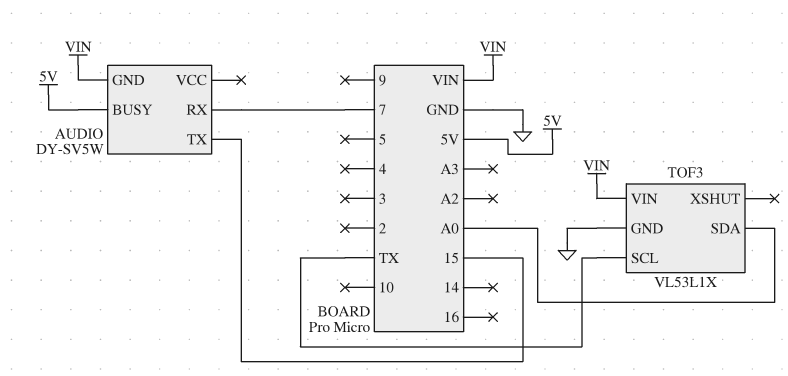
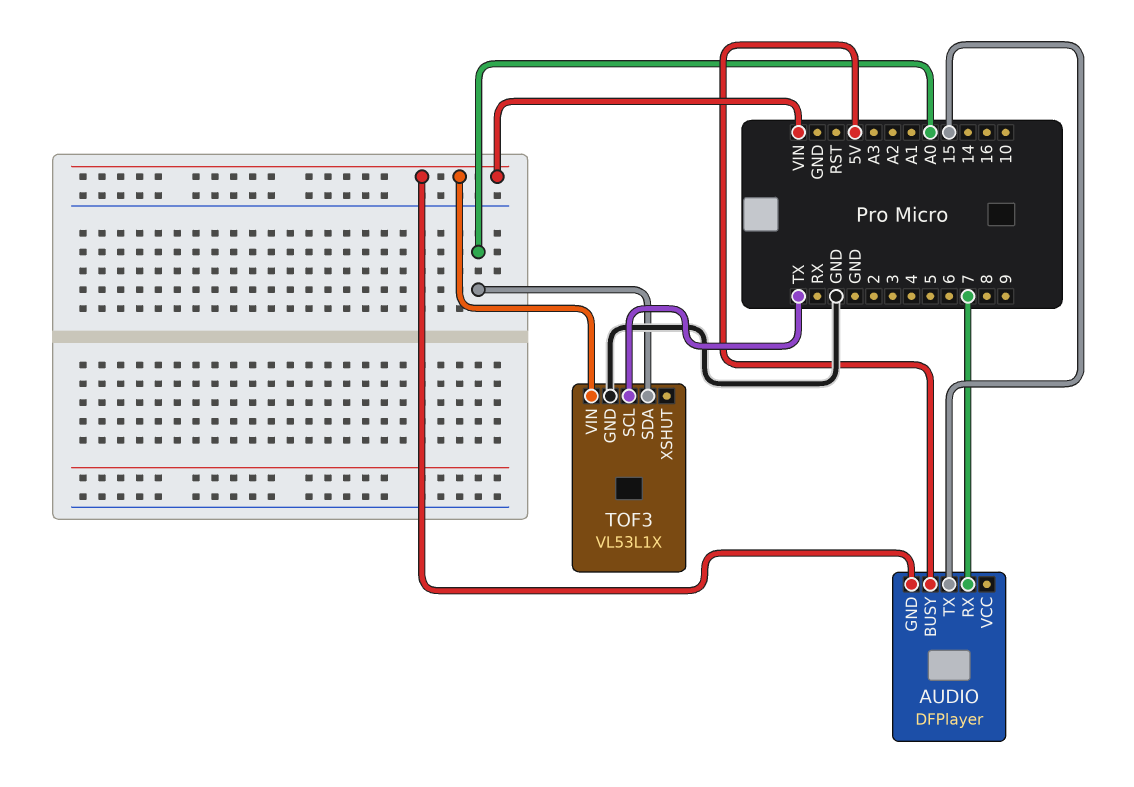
AUDIO: DY-SV5W -> DFPlayer

